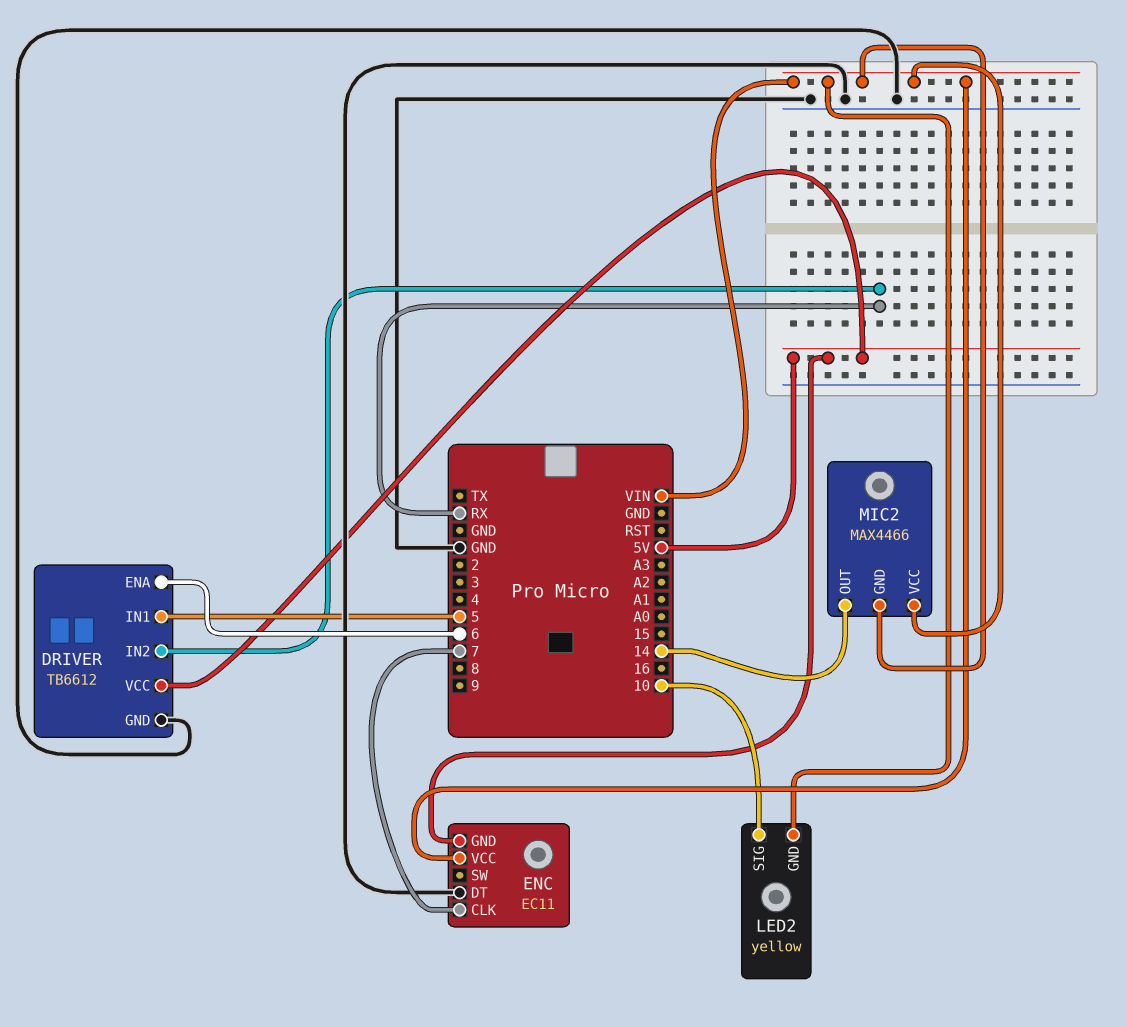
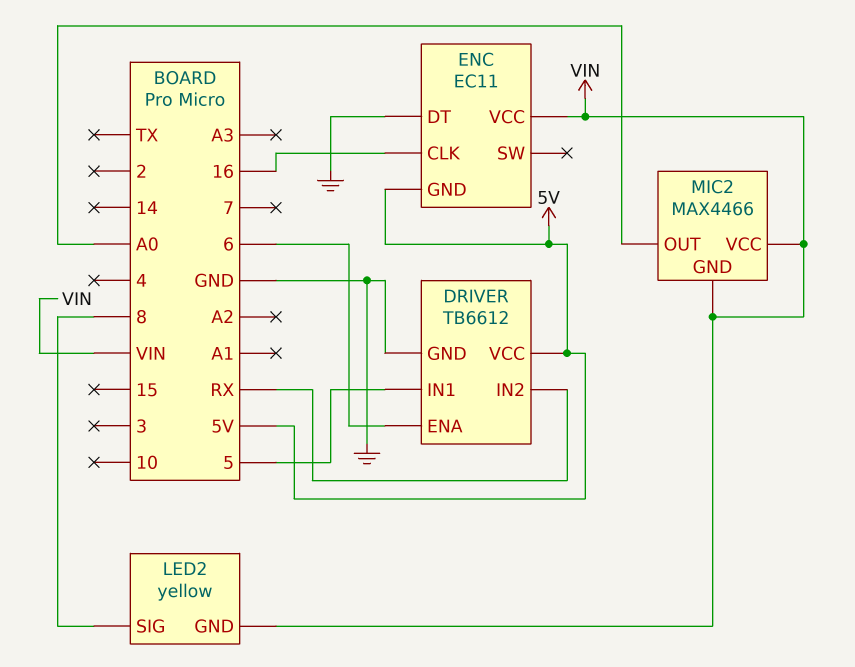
ENC pin CLK: 7 -> 16
LED2 pin SIG: 10 -> 8
MIC2 pin OUT: 14 -> A0

